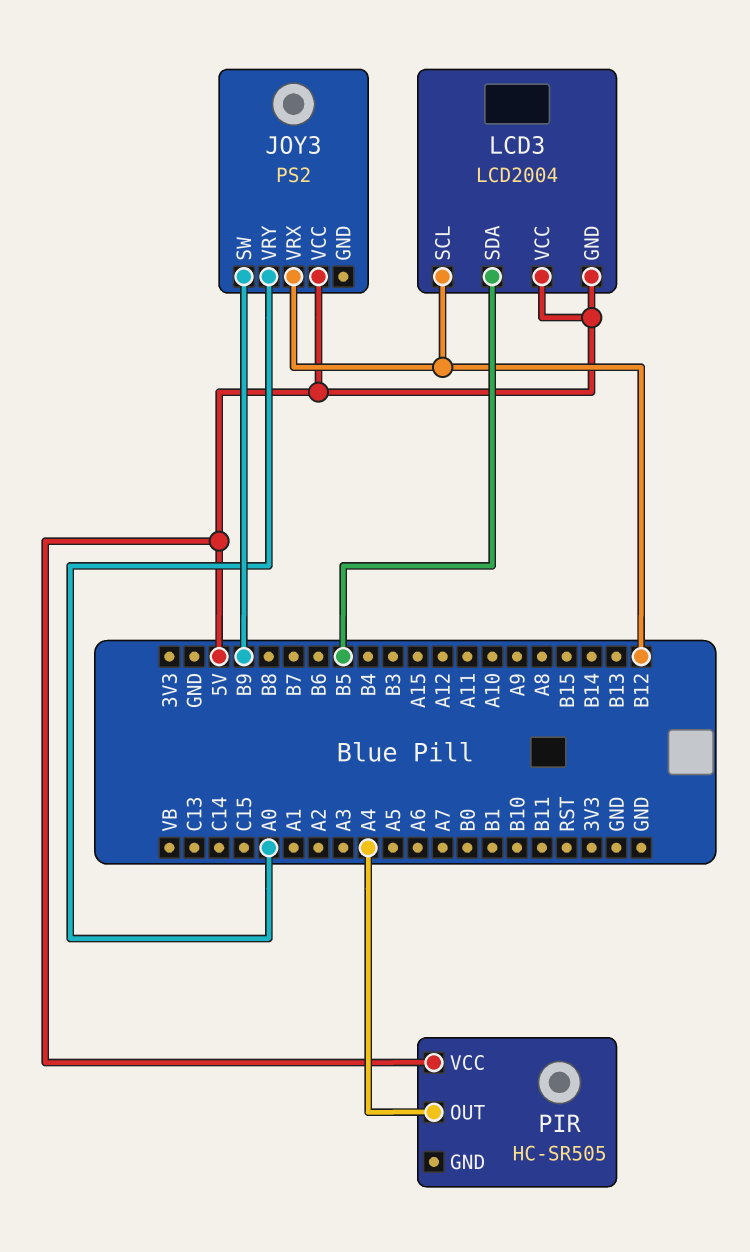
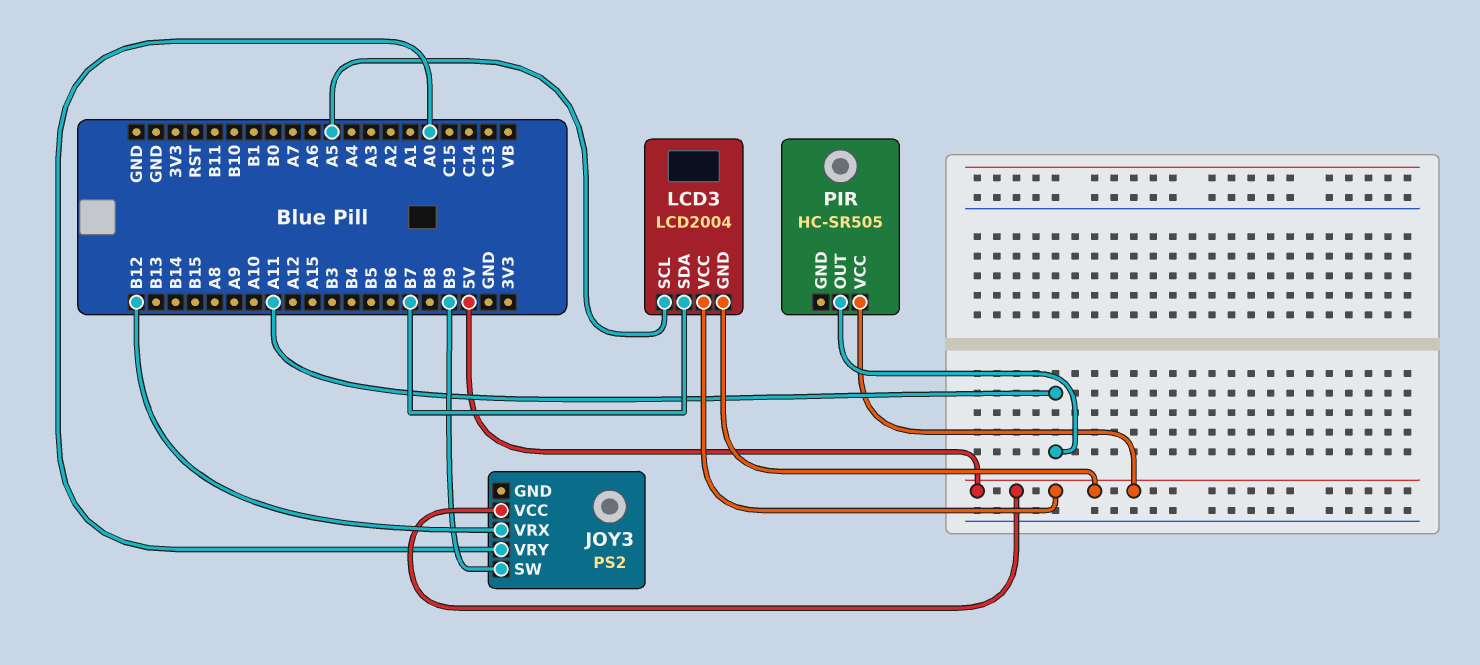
LCD3 pin SCL: B12 -> A5
LCD3 pin SDA: B5 -> B7
PIR pin OUT: A4 -> A11

